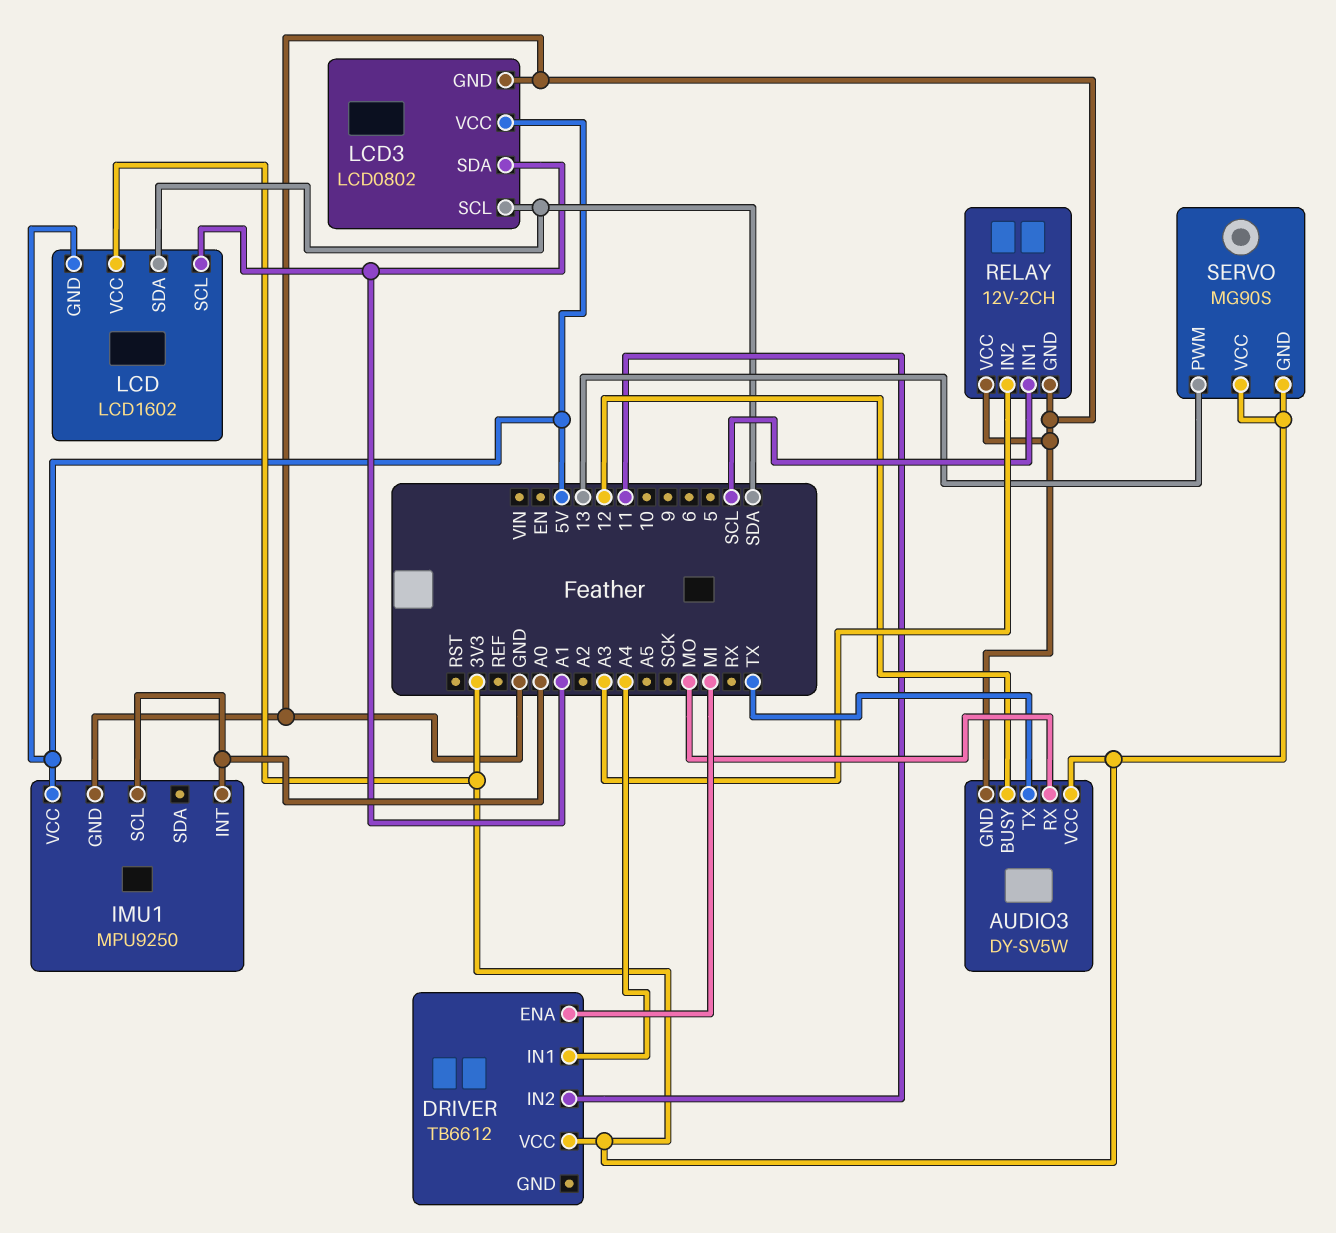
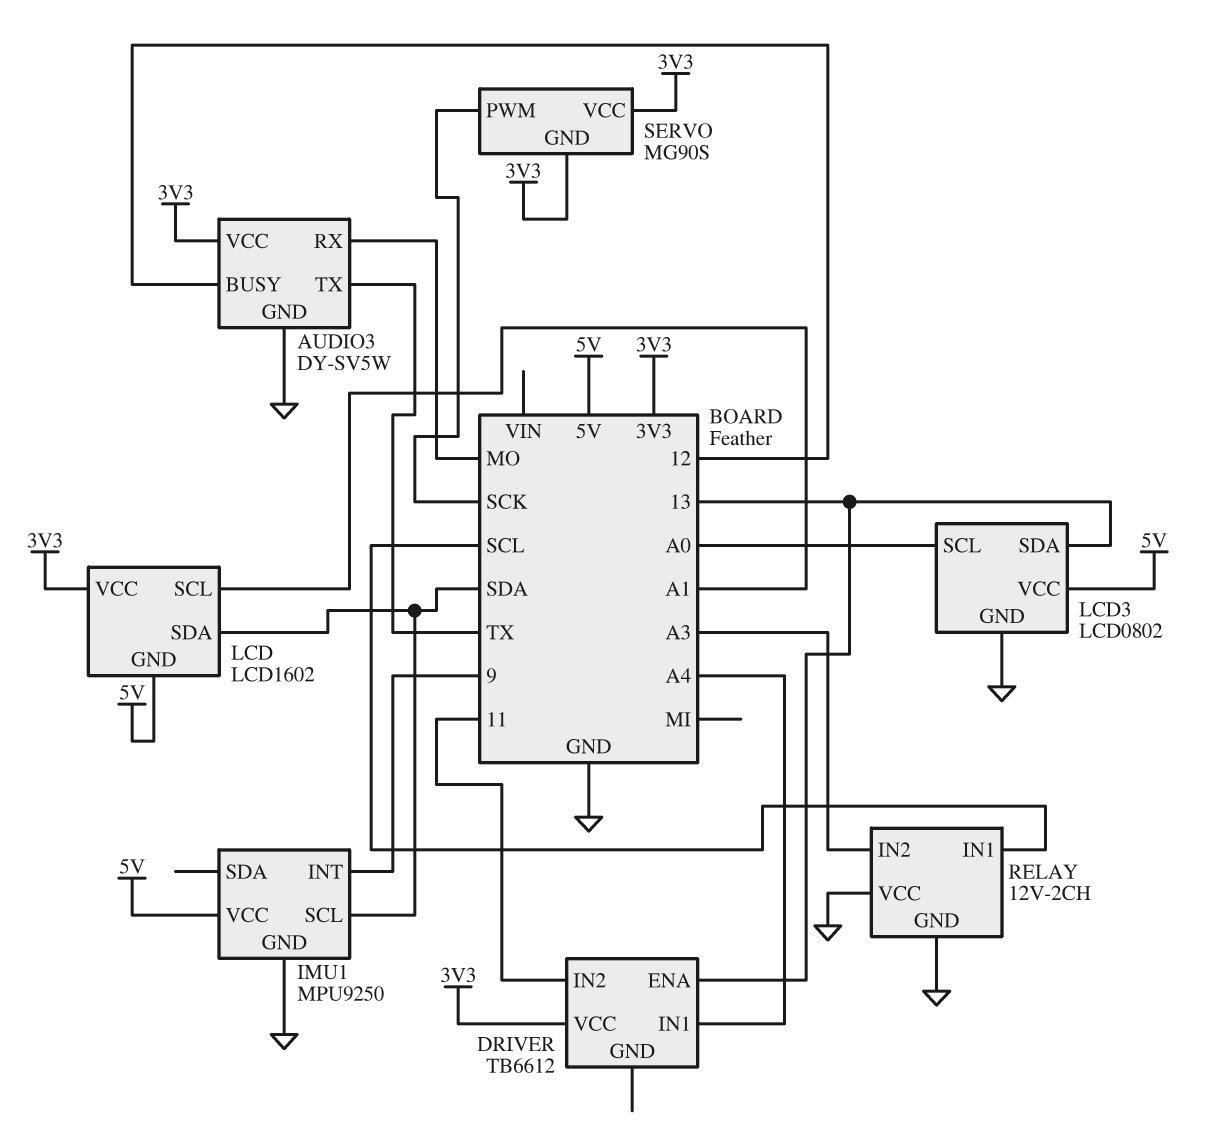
DRIVER pin ENA: MI -> 13
IMU1 pin INT: A0 -> 9
IMU1 pin SCL: A0 -> SDA
LCD3 pin SCL: SDA -> A0
LCD3 pin SDA: A1 -> 13
SERVO pin PWM: 13 -> SCK

